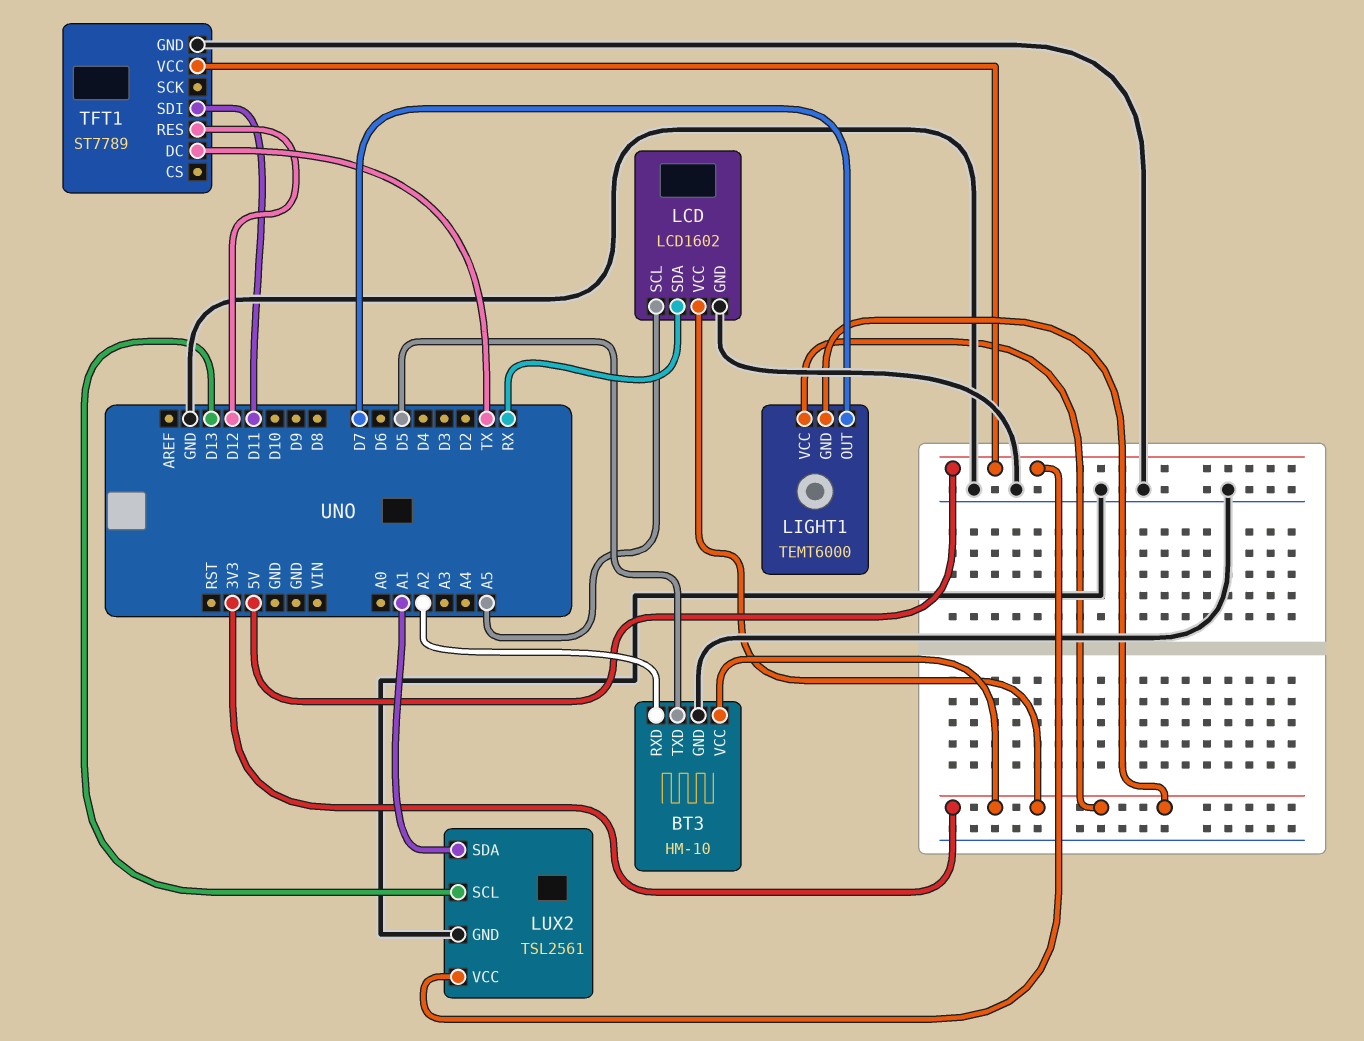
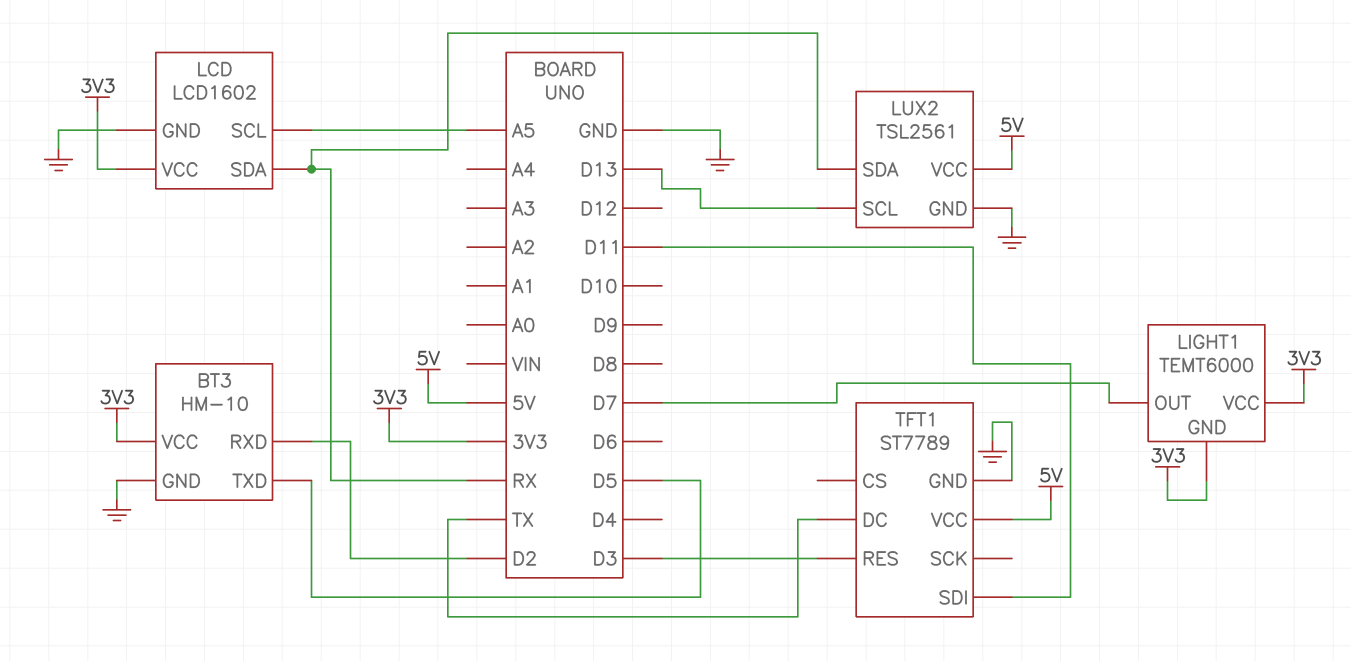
BT3 pin RXD: A2 -> D2
LUX2 pin SDA: A1 -> RX
TFT1 pin RES: D12 -> D3

